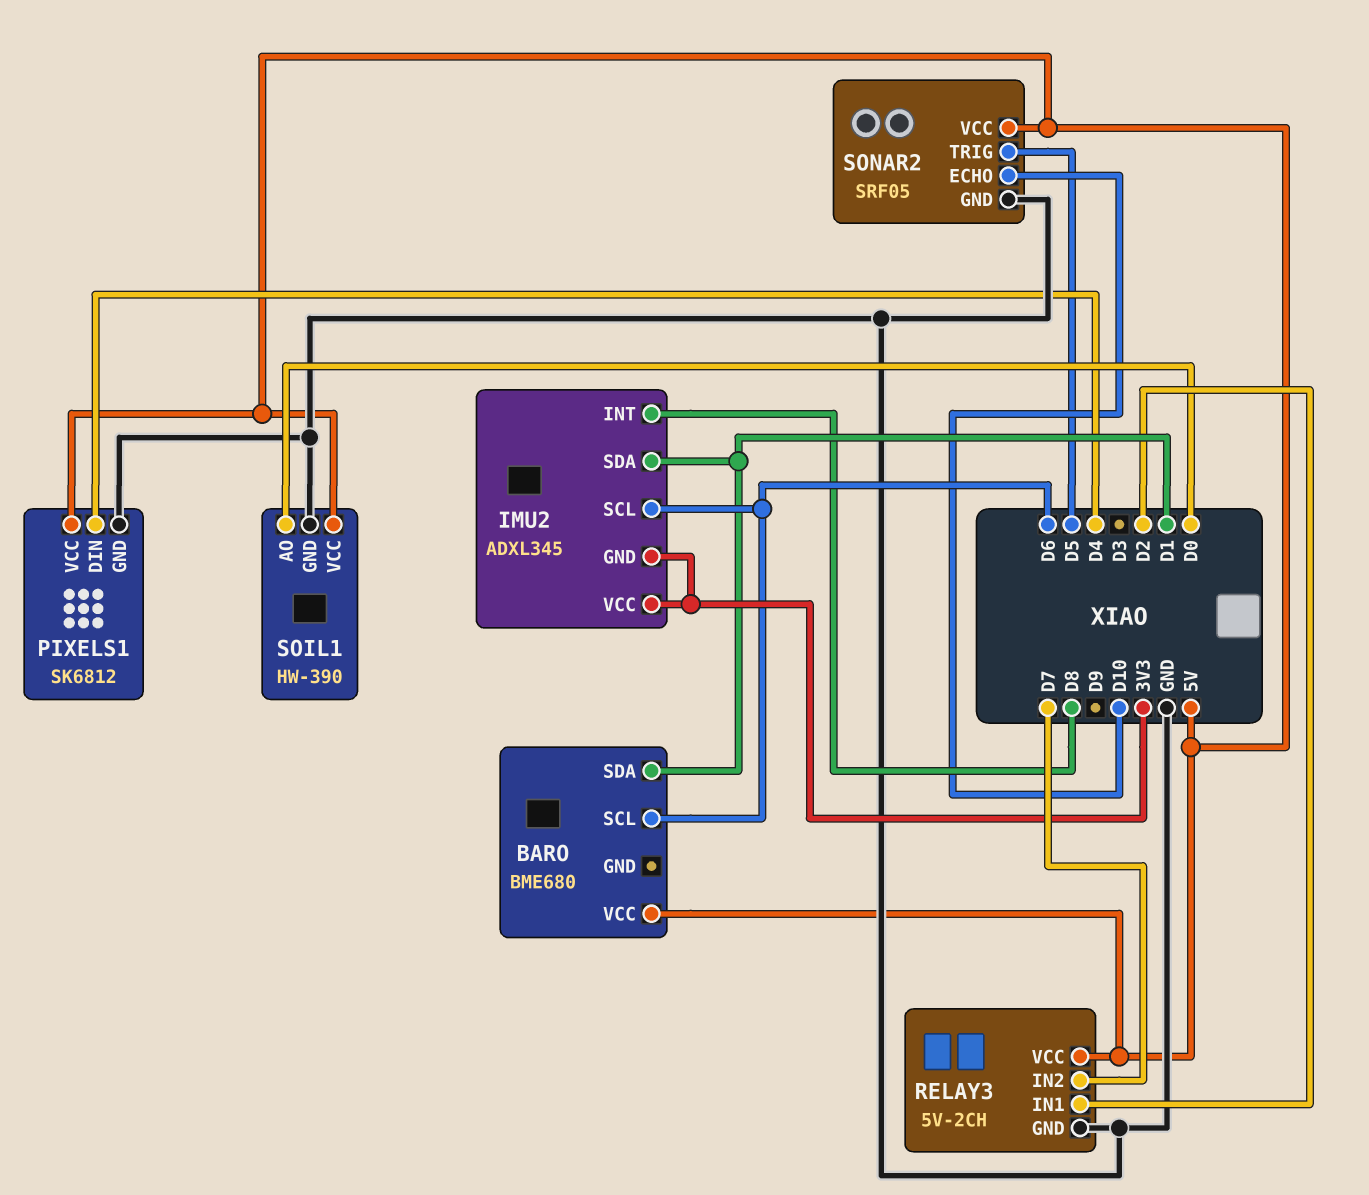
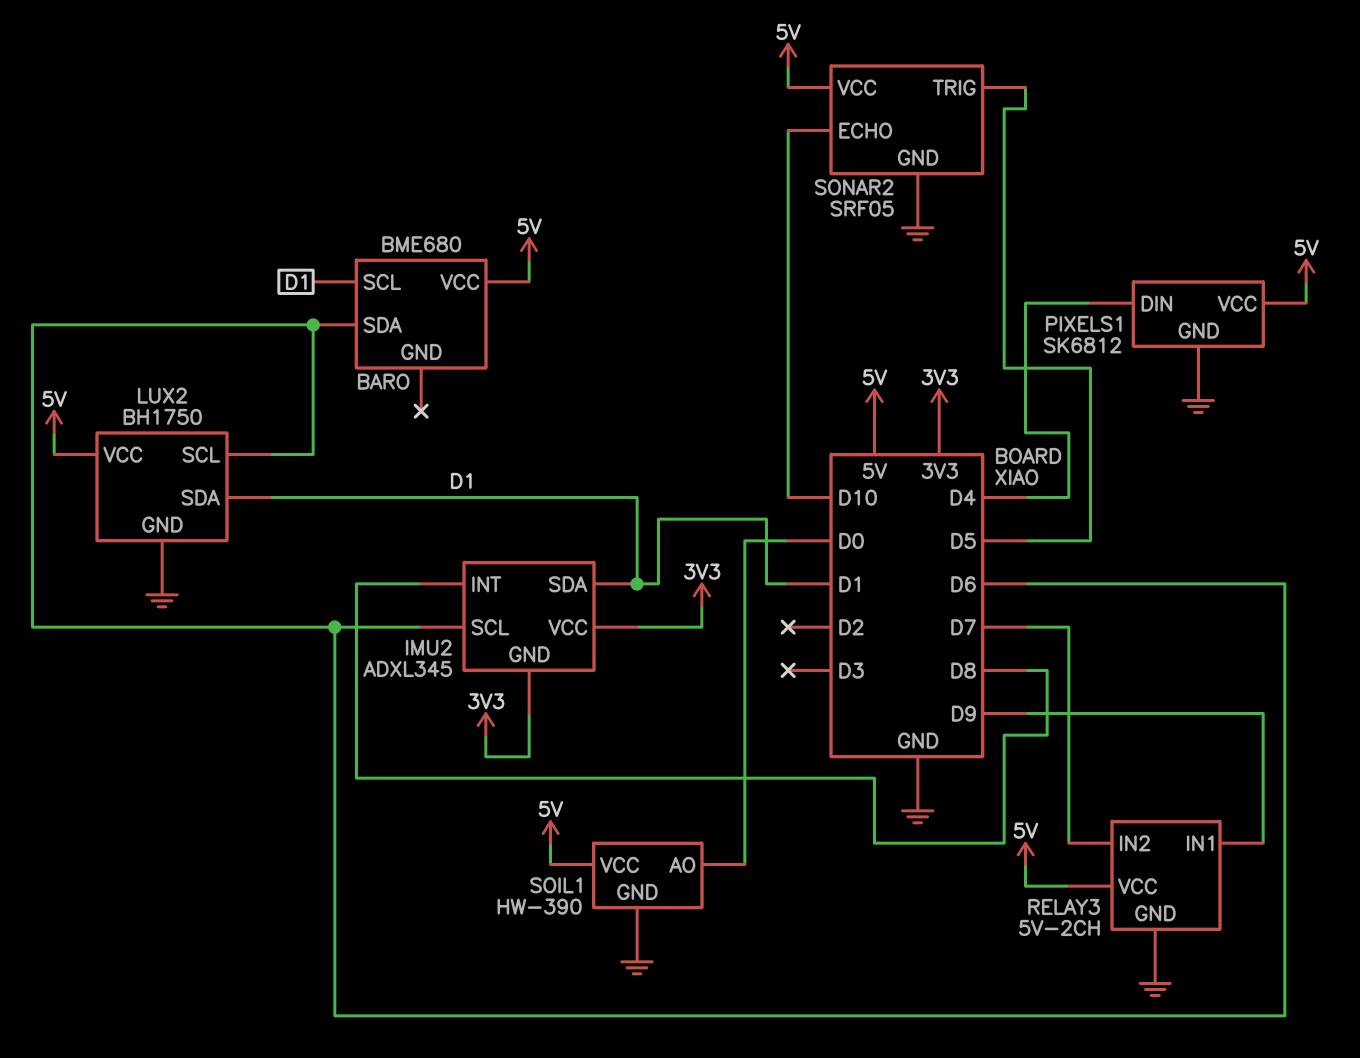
BARO pin SCL: D6 -> D1
BARO pin SDA: D1 -> D6
LUX2: none -> BH1750
LUX2 pin GND: none -> GND
LUX2 pin SCL: none -> D6
LUX2 pin SDA: none -> D1
LUX2 pin VCC: none -> 5V
RELAY3 pin IN1: D2 -> D9

